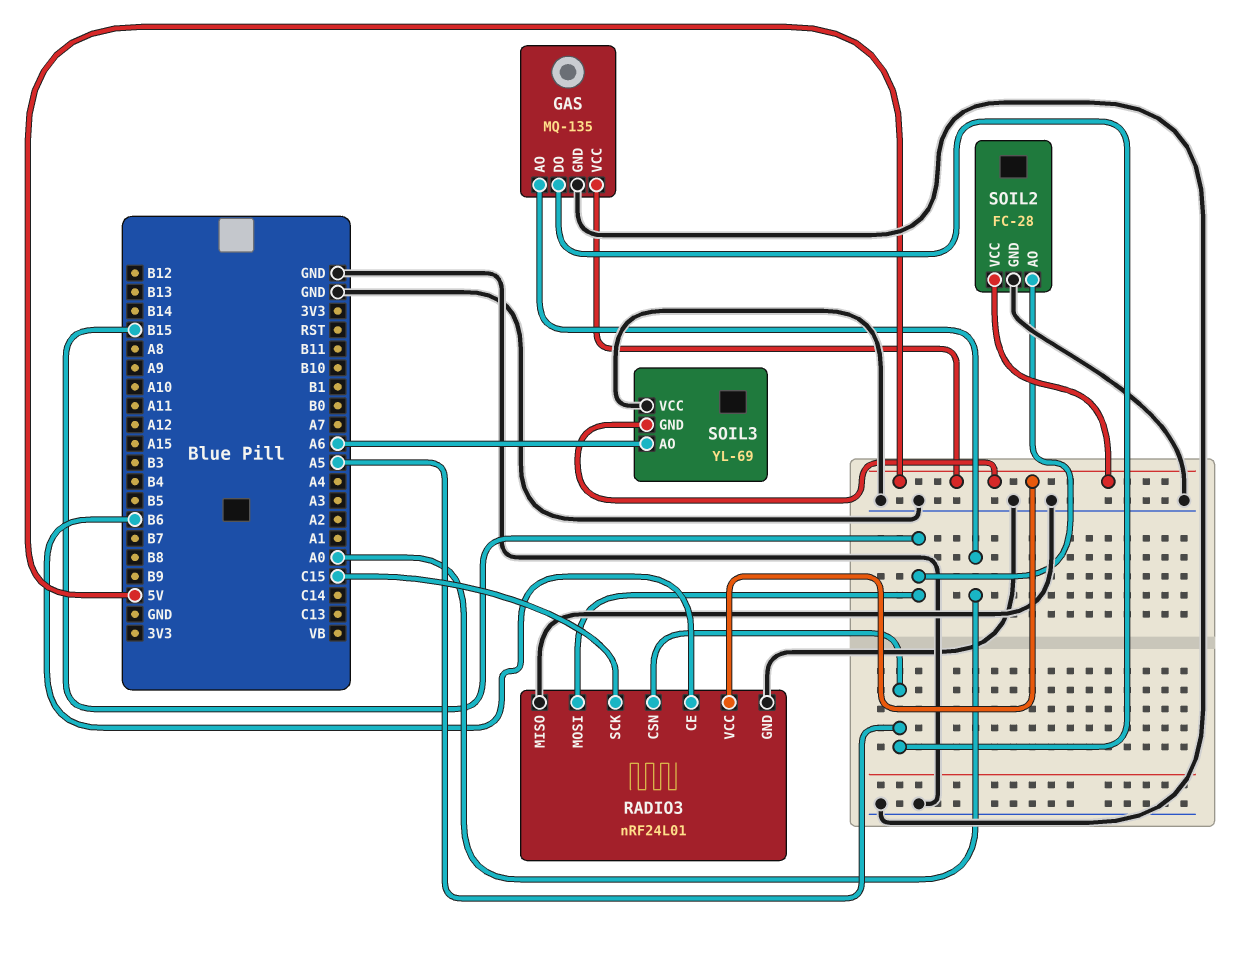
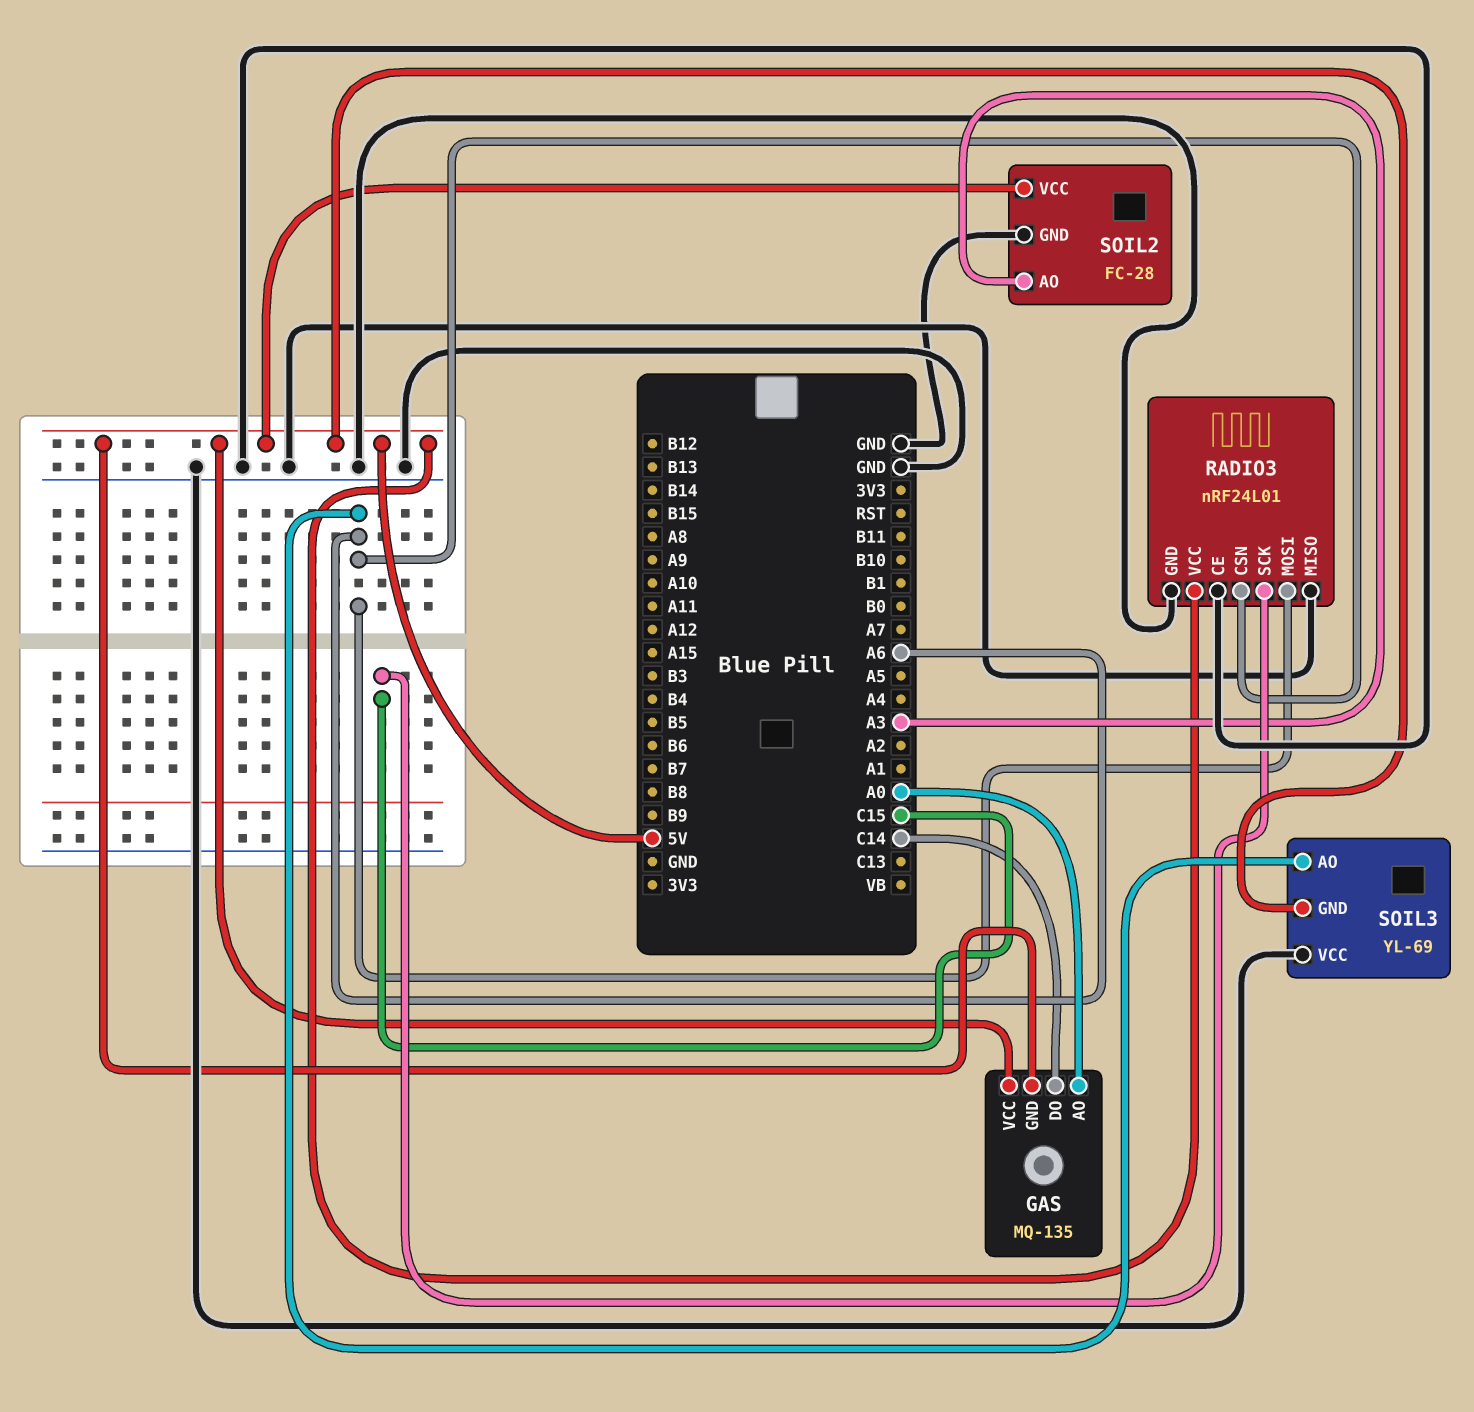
GAS pin DO: A5 -> C14
GAS pin GND: GND -> 5V
RADIO3 pin CE: B6 -> GND
RADIO3 pin CSN: A5 -> A6
RADIO3 pin MOSI: B15 -> A6
SOIL2 pin AO: B15 -> A3

